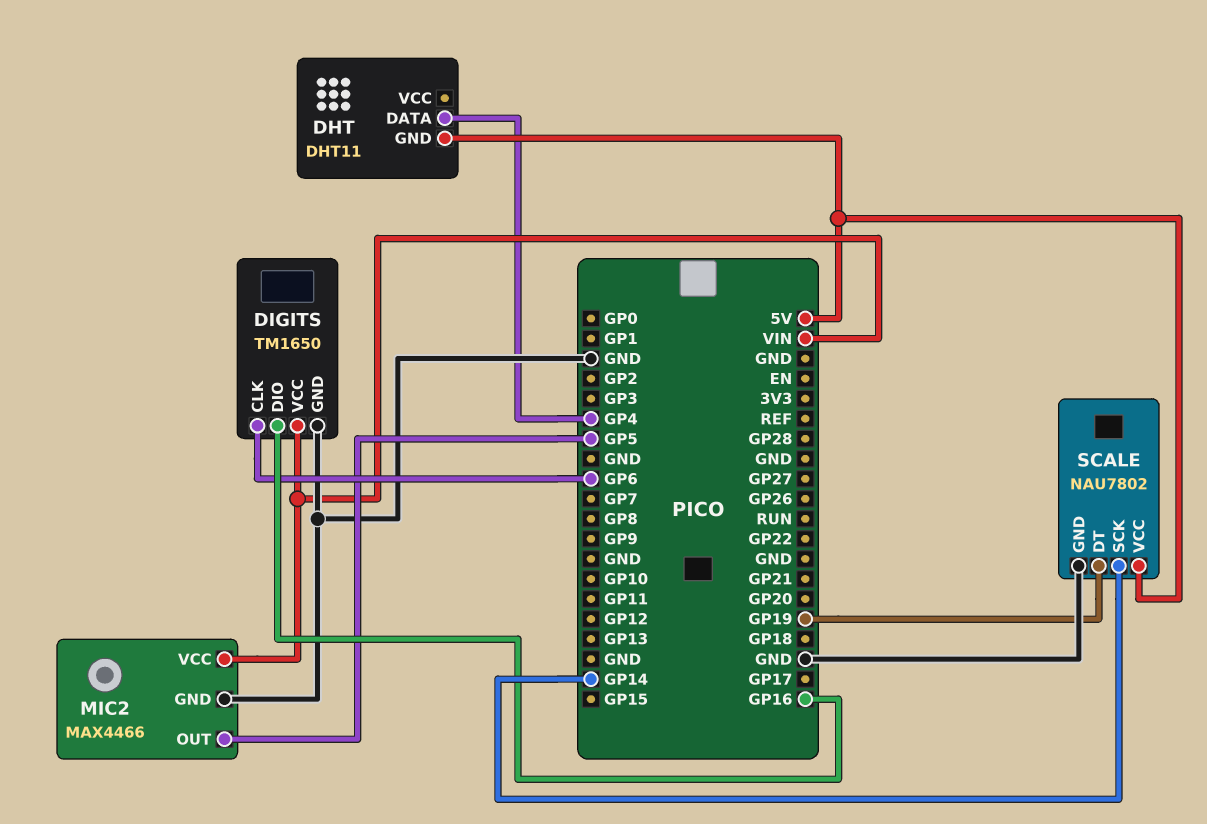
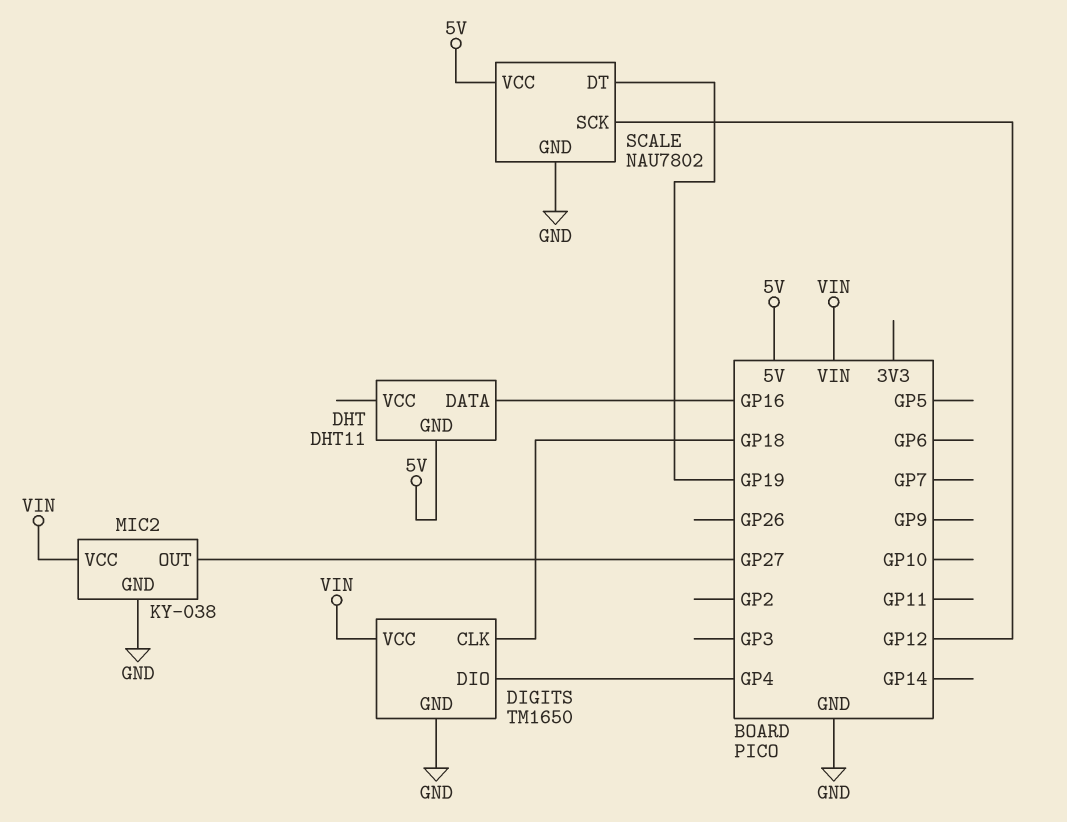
DHT pin DATA: GP4 -> GP16
DIGITS pin CLK: GP6 -> GP18
DIGITS pin DIO: GP16 -> GP4
MIC2: MAX4466 -> KY-038
MIC2 pin OUT: GP5 -> GP27
SCALE pin SCK: GP14 -> GP12

